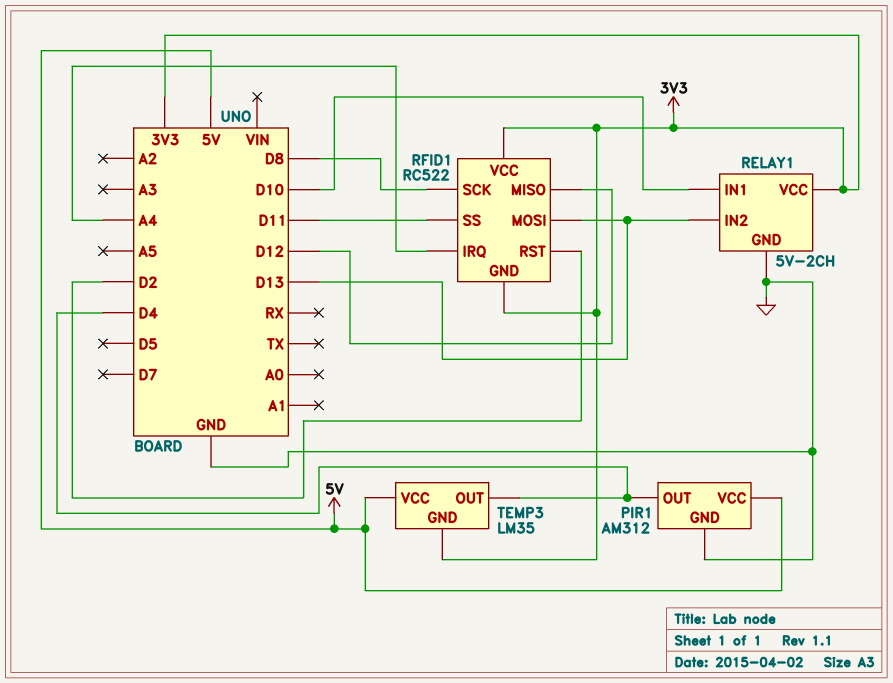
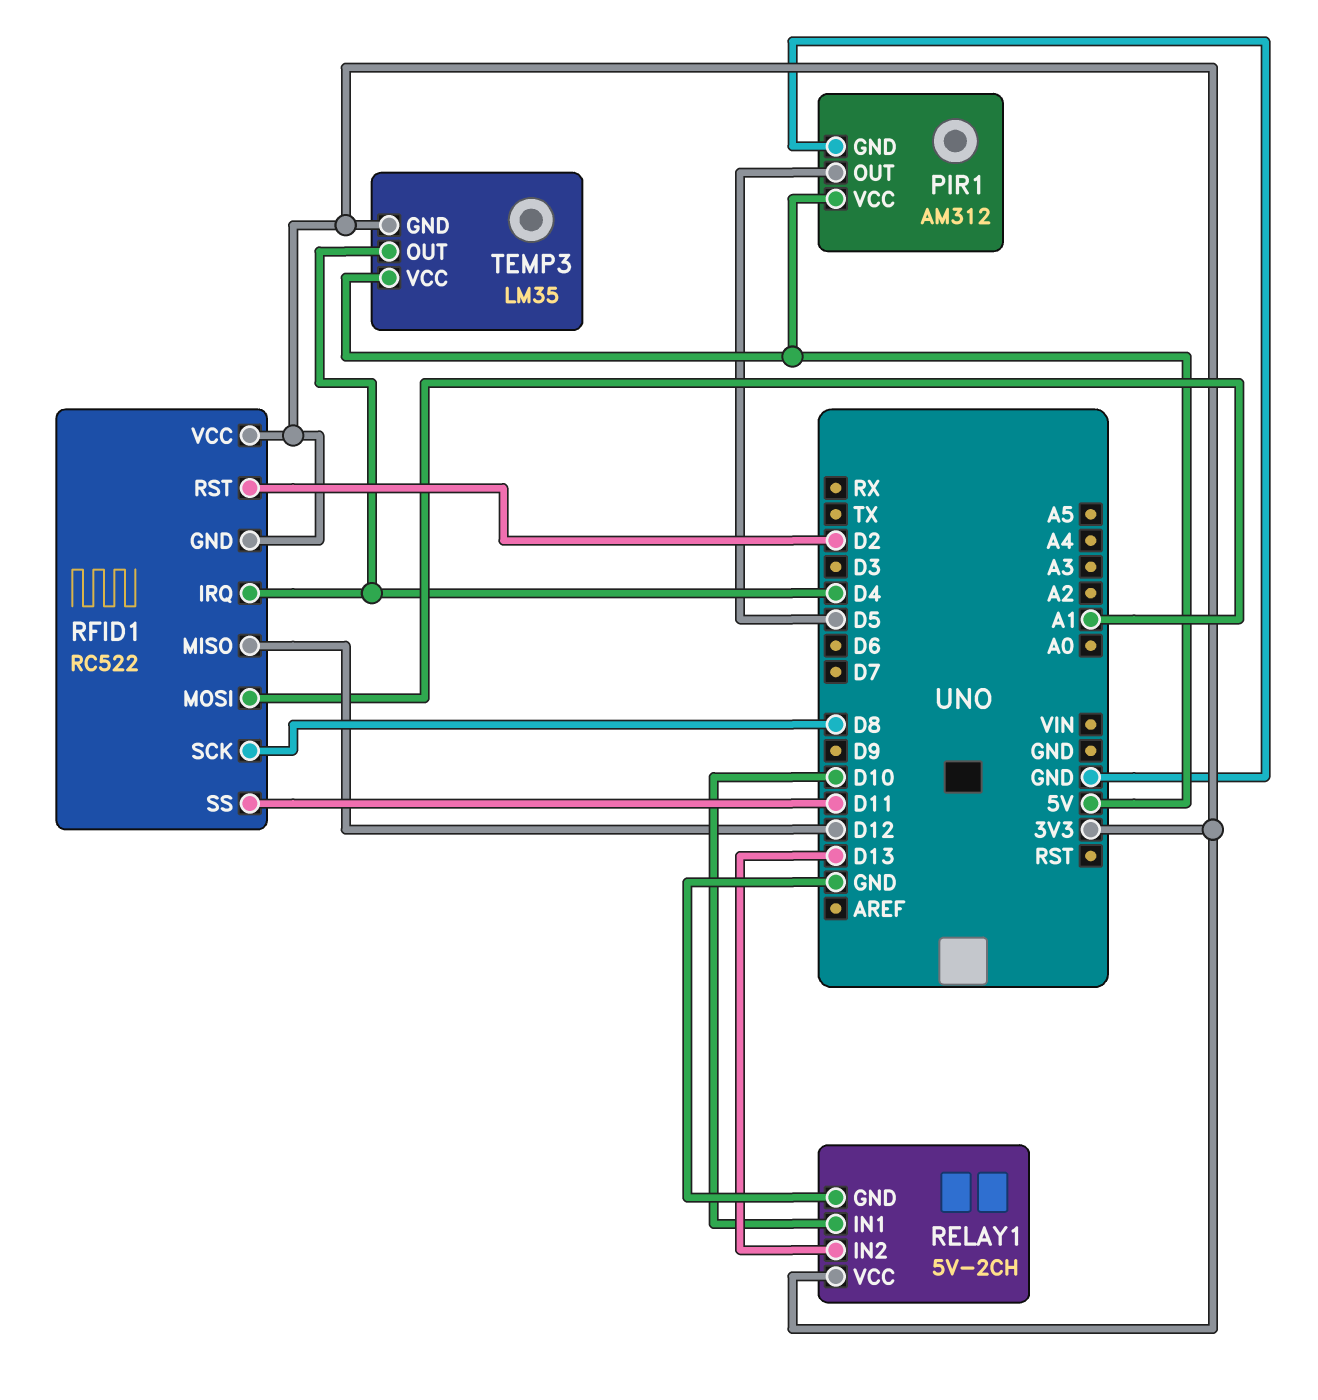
PIR1 pin OUT: D4 -> D5
RFID1 pin IRQ: A4 -> D4
RFID1 pin MOSI: D13 -> A1

